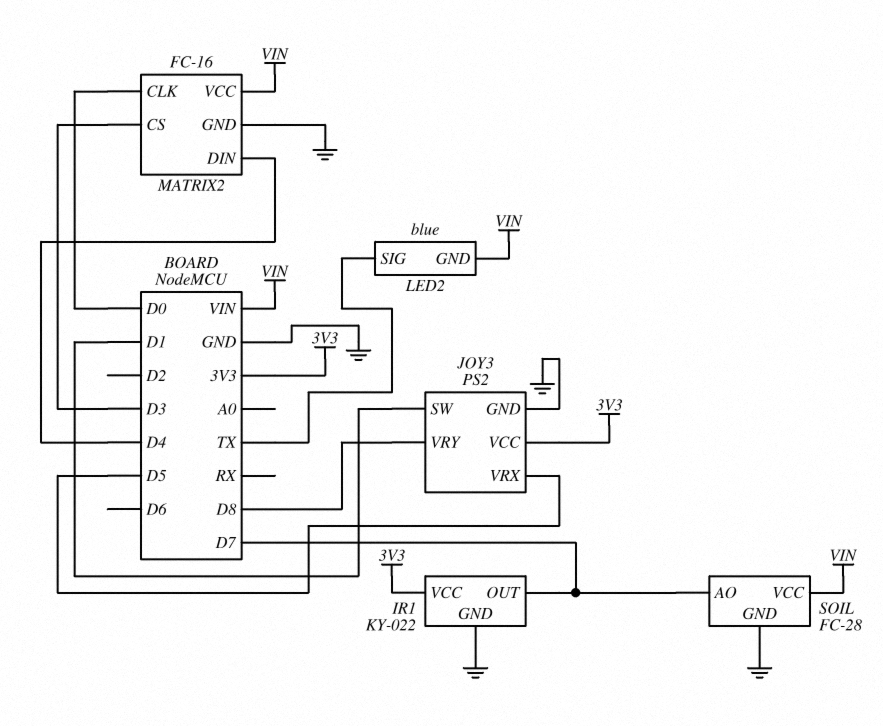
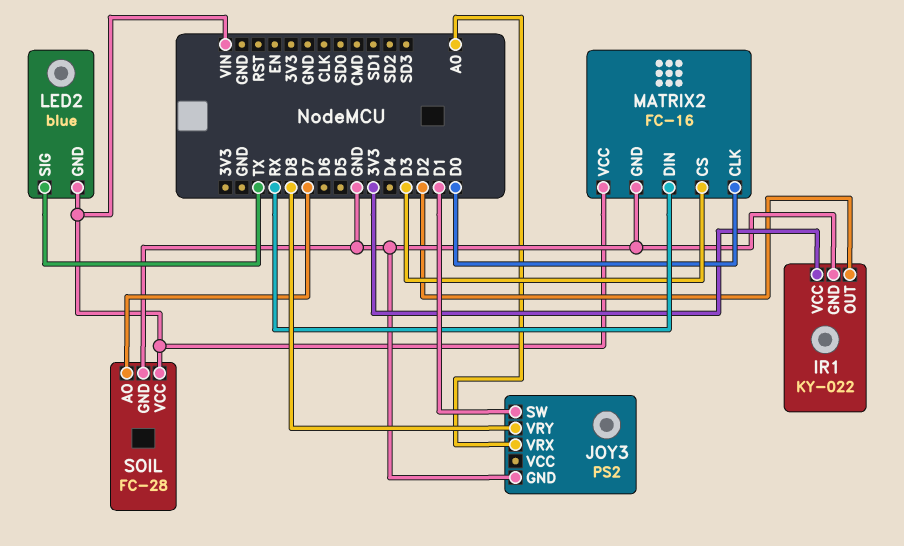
IR1 pin OUT: D7 -> D2
JOY3 pin VCC: 3V3 -> none
JOY3 pin VRX: D5 -> A0
MATRIX2 pin DIN: D4 -> RX

